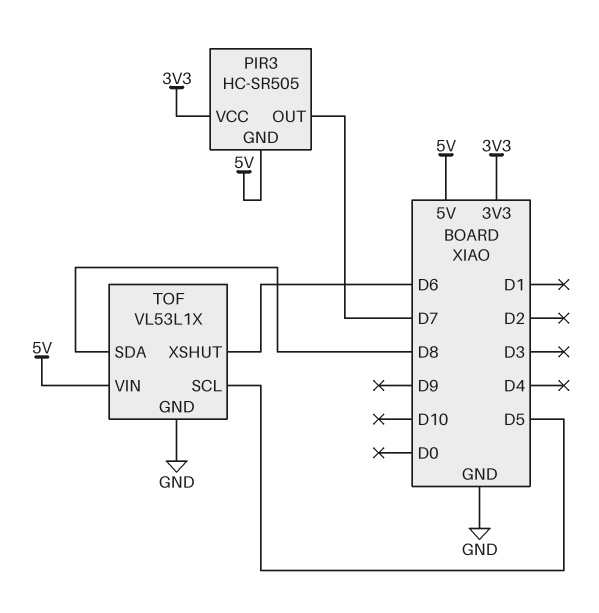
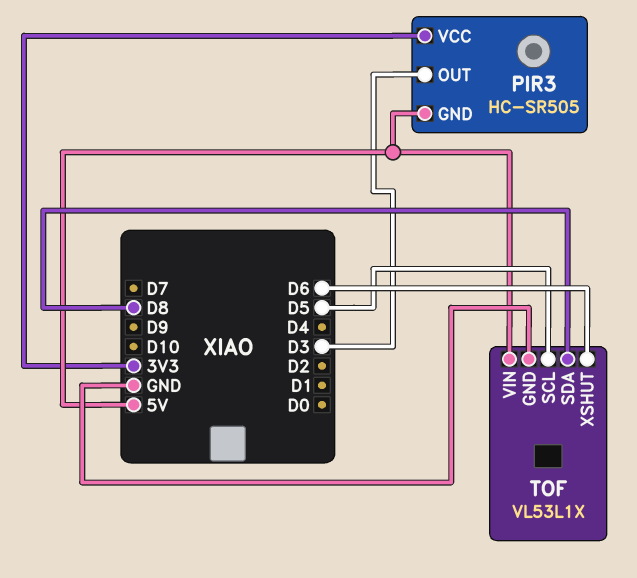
PIR3 pin OUT: D7 -> D3

